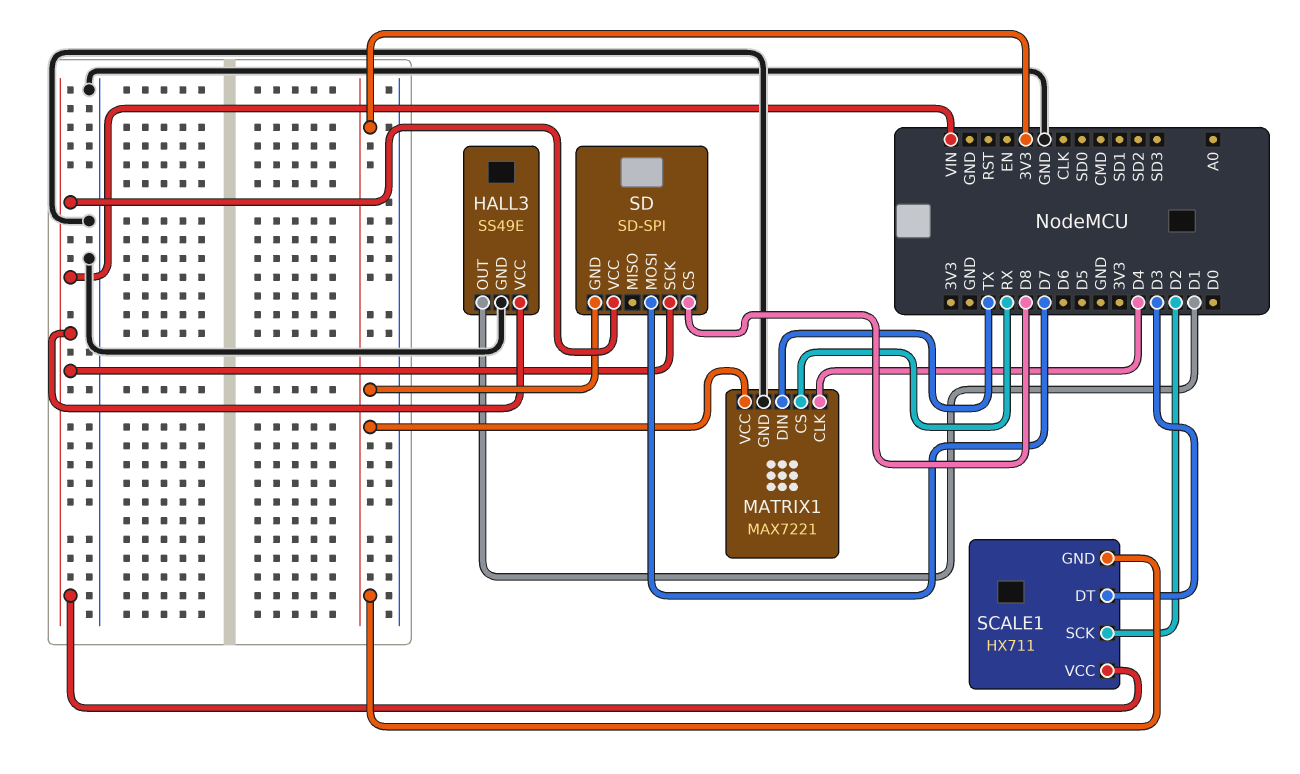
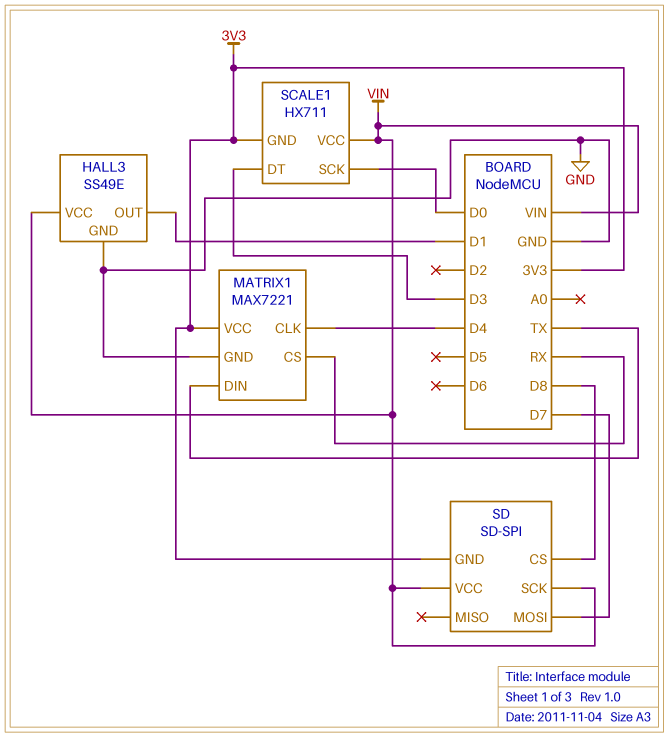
SCALE1 pin SCK: D2 -> D0

